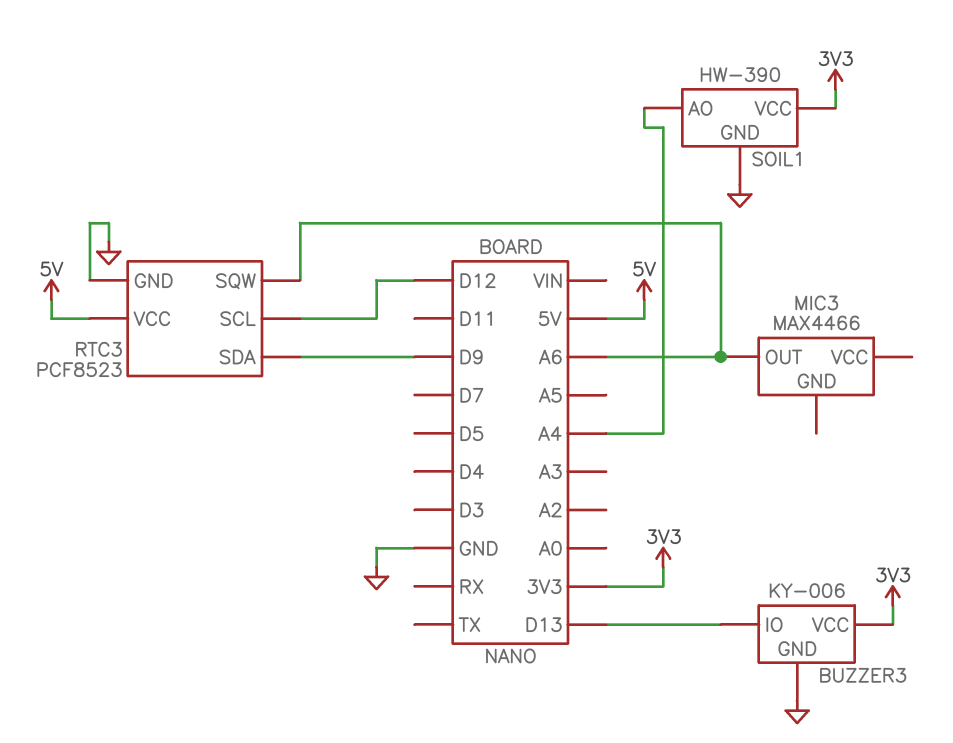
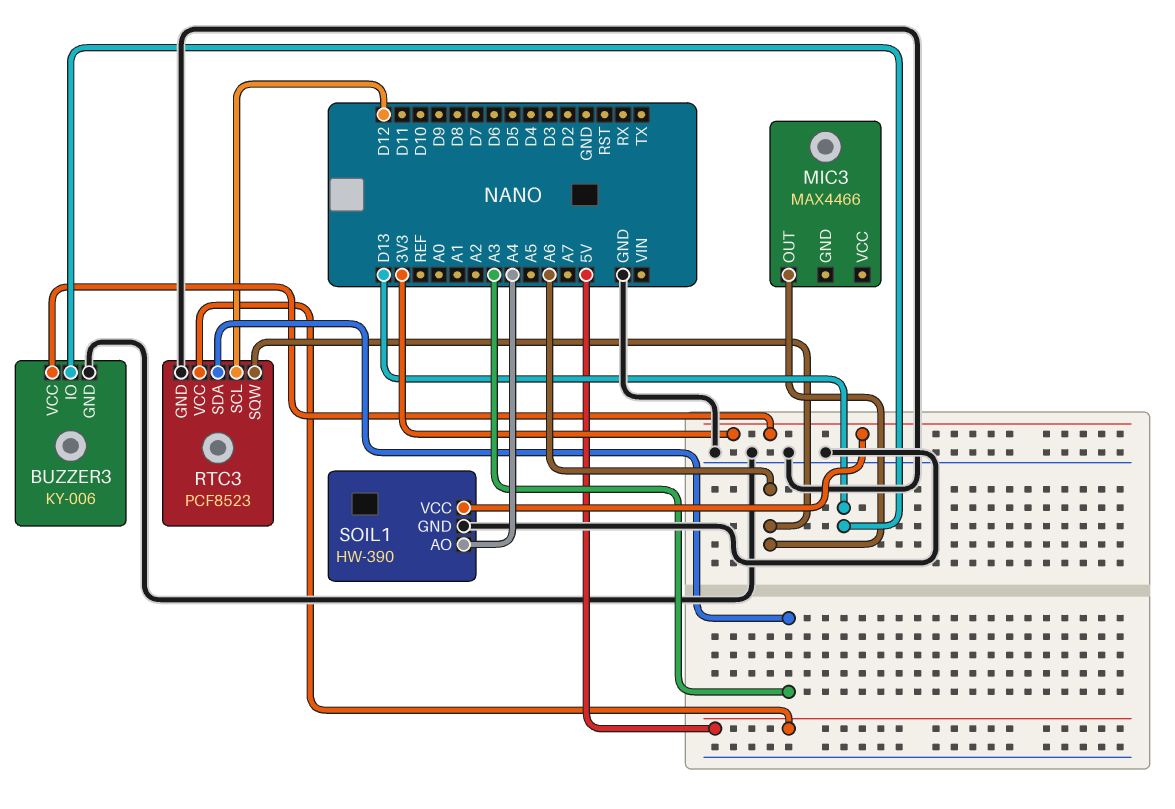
RTC3 pin SDA: D9 -> A3

